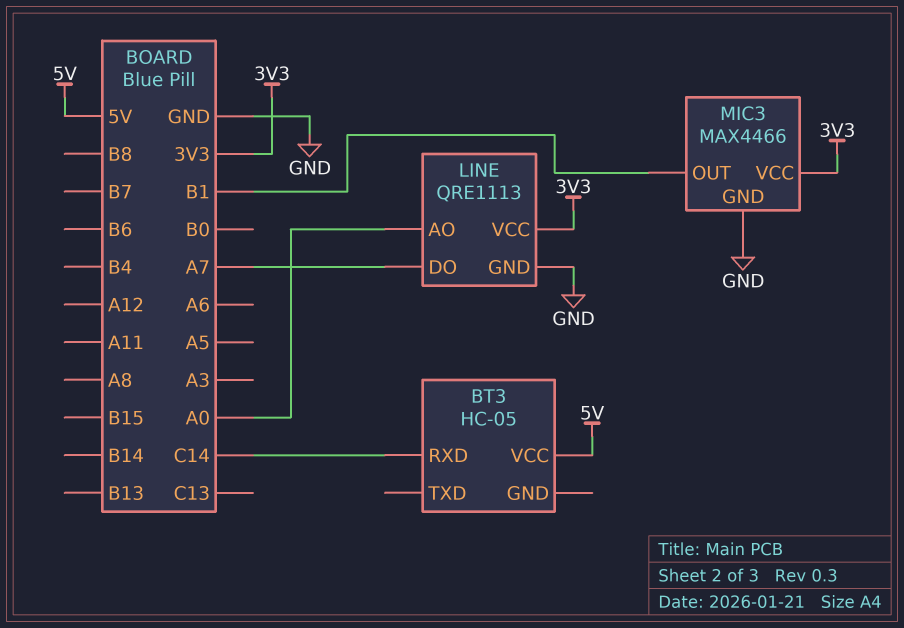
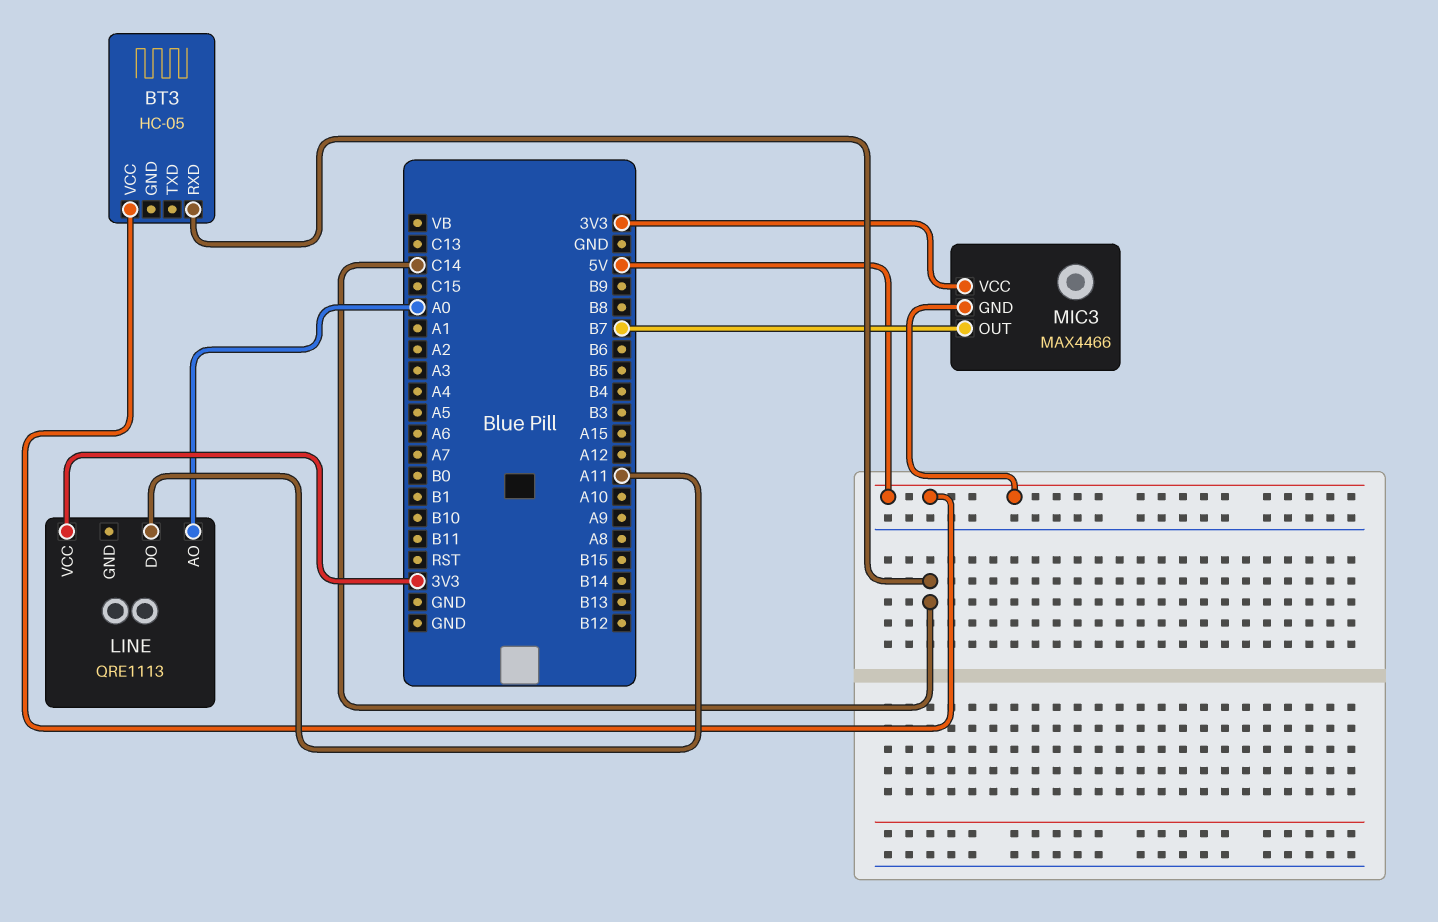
LINE pin DO: A7 -> A11
LINE pin GND: GND -> none
MIC3 pin GND: GND -> 5V
MIC3 pin OUT: B1 -> B7

